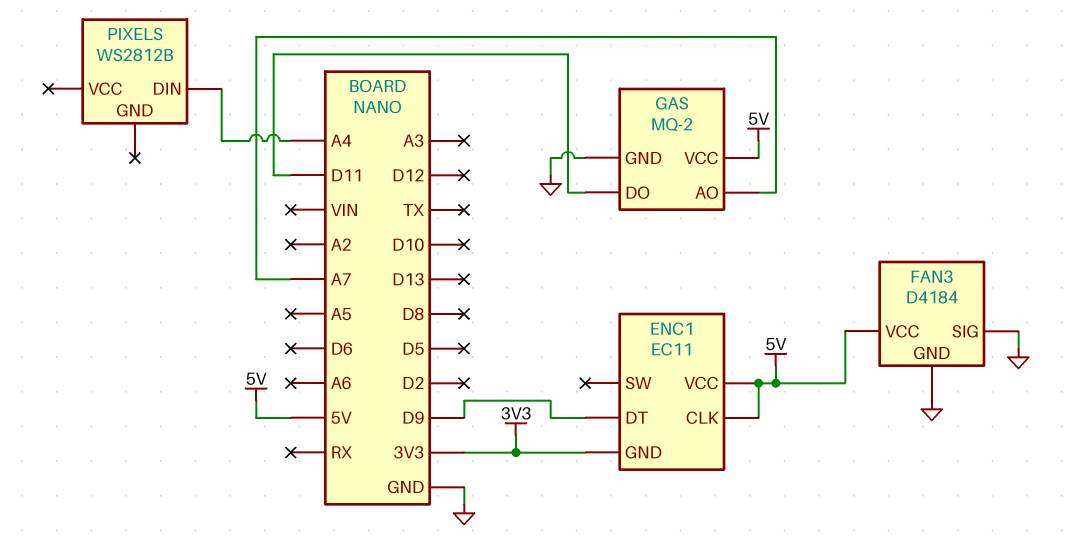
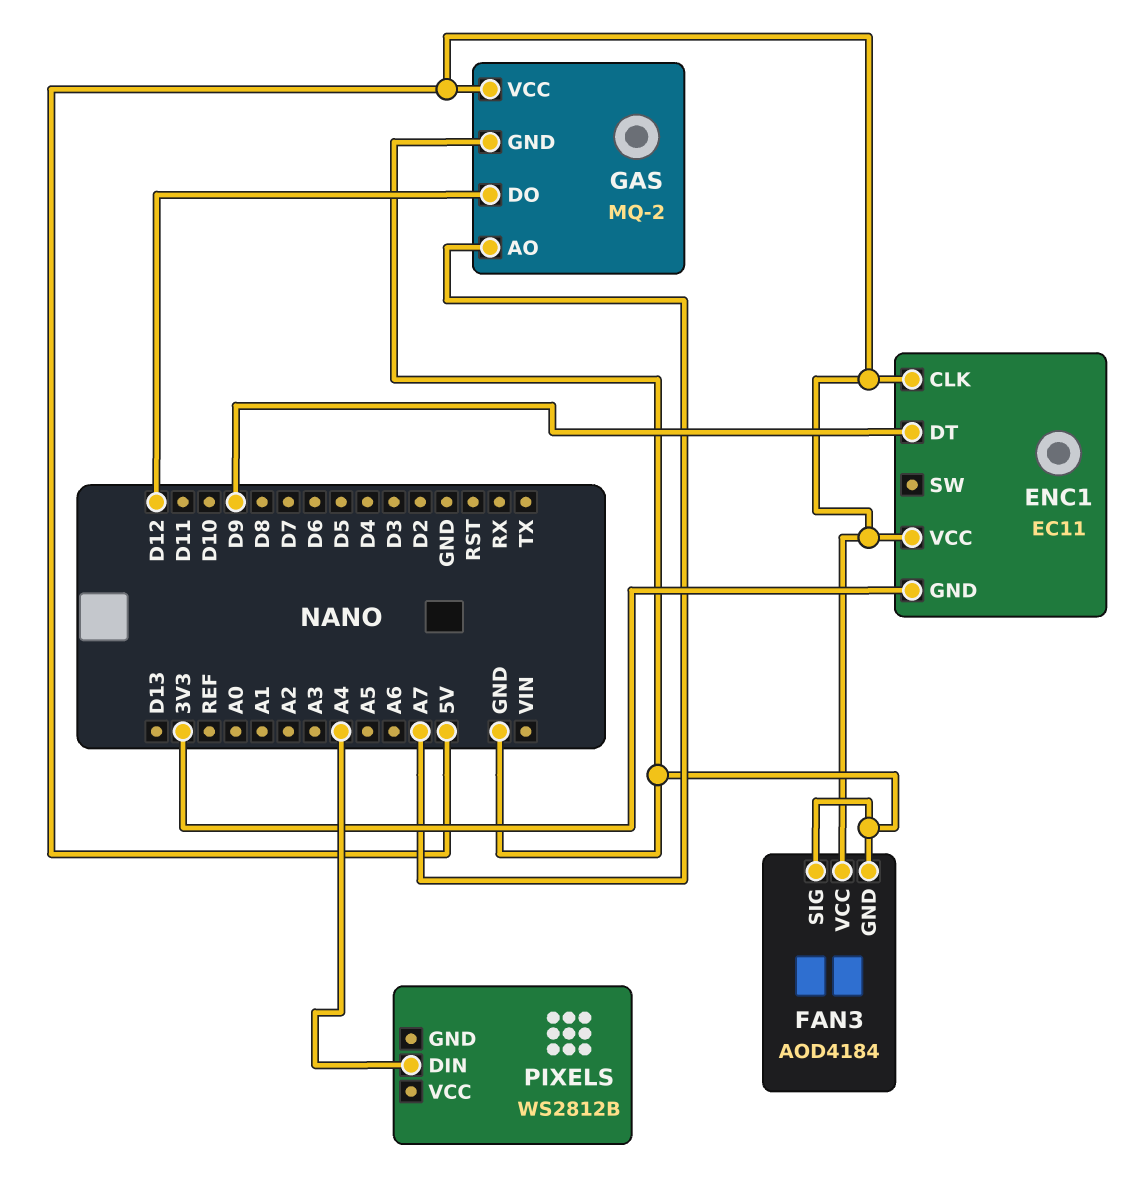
FAN3: D4184 -> AOD4184
GAS pin DO: D11 -> D12

